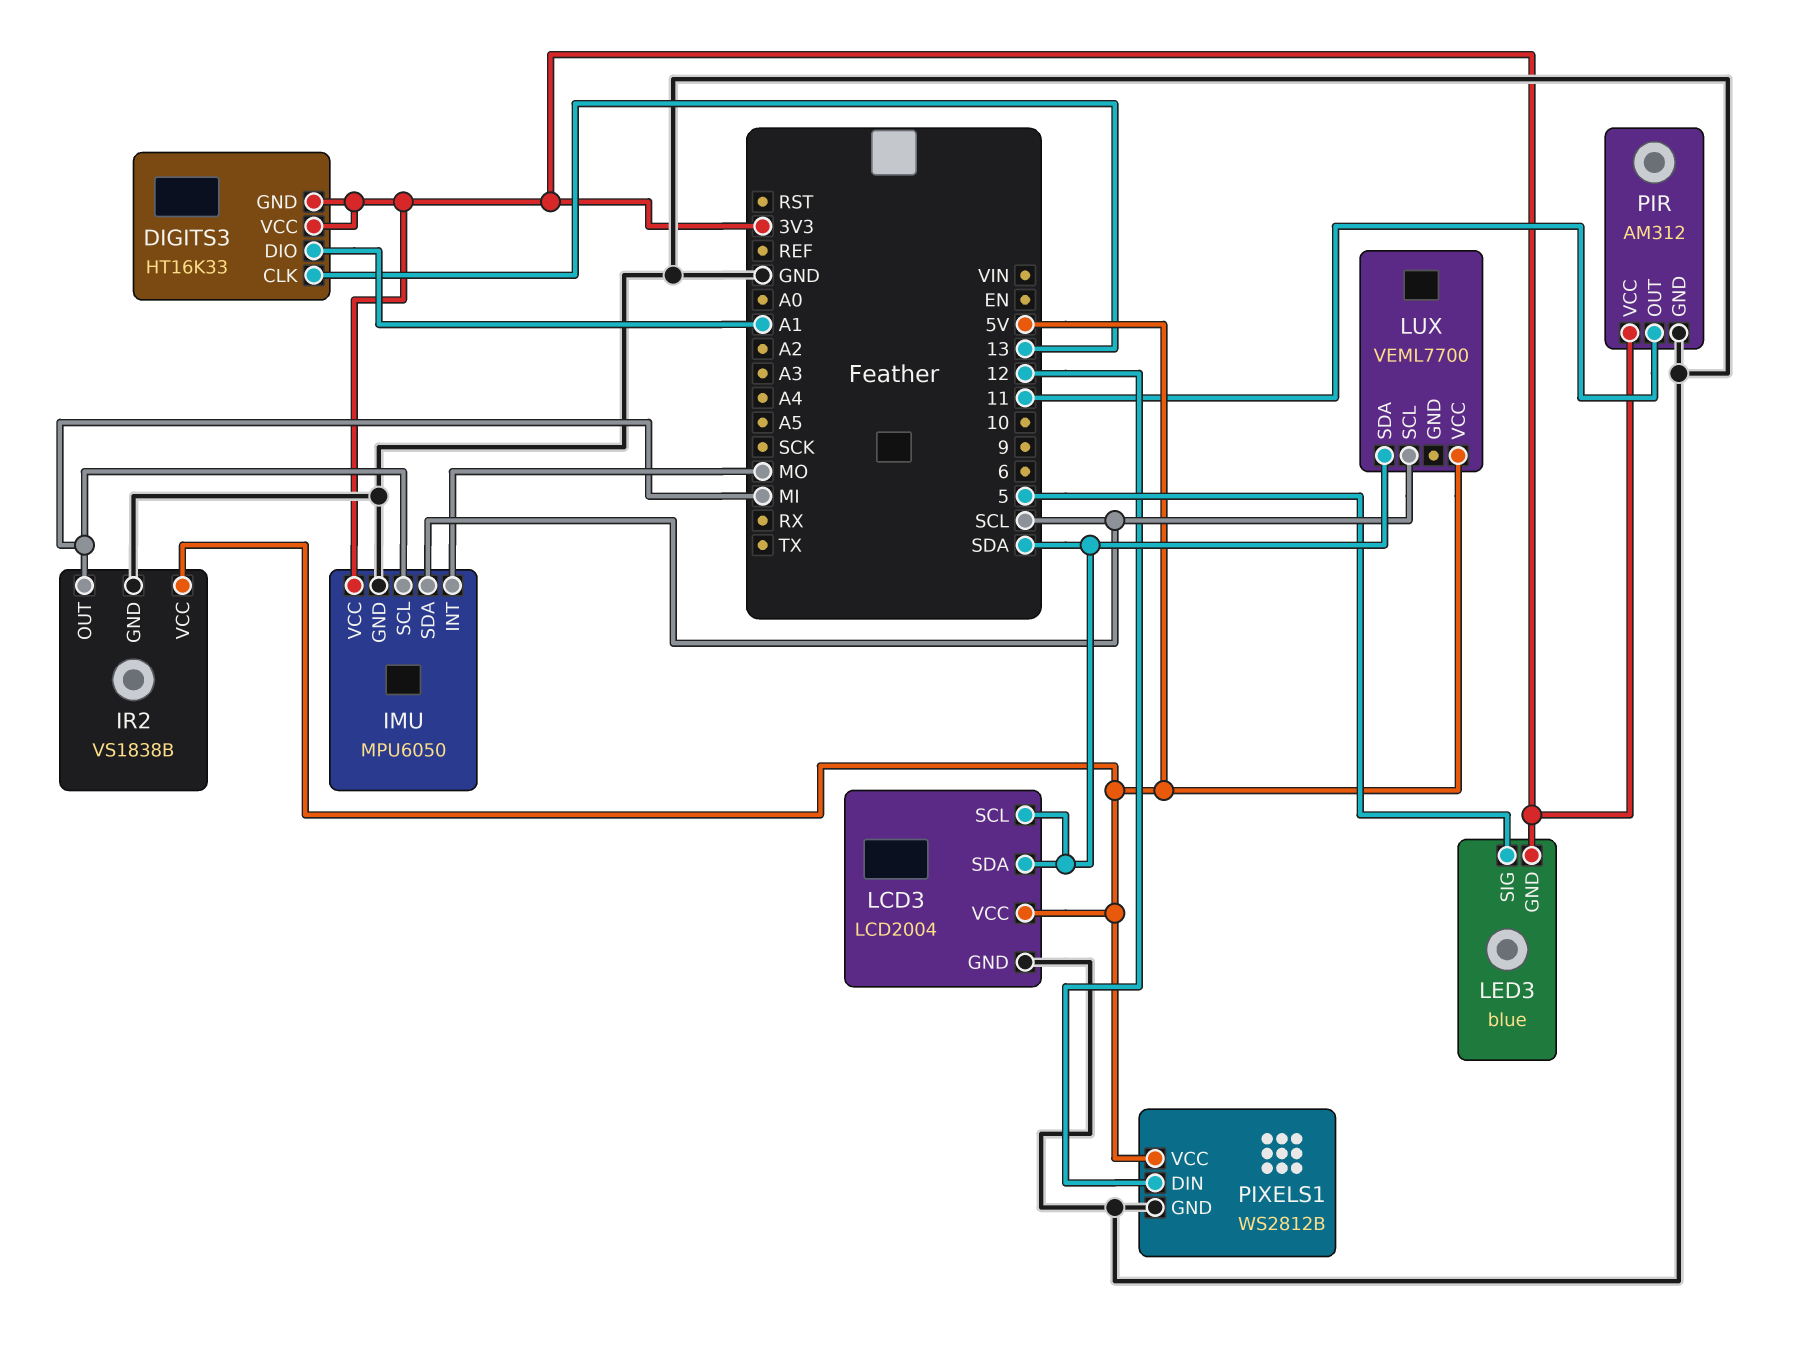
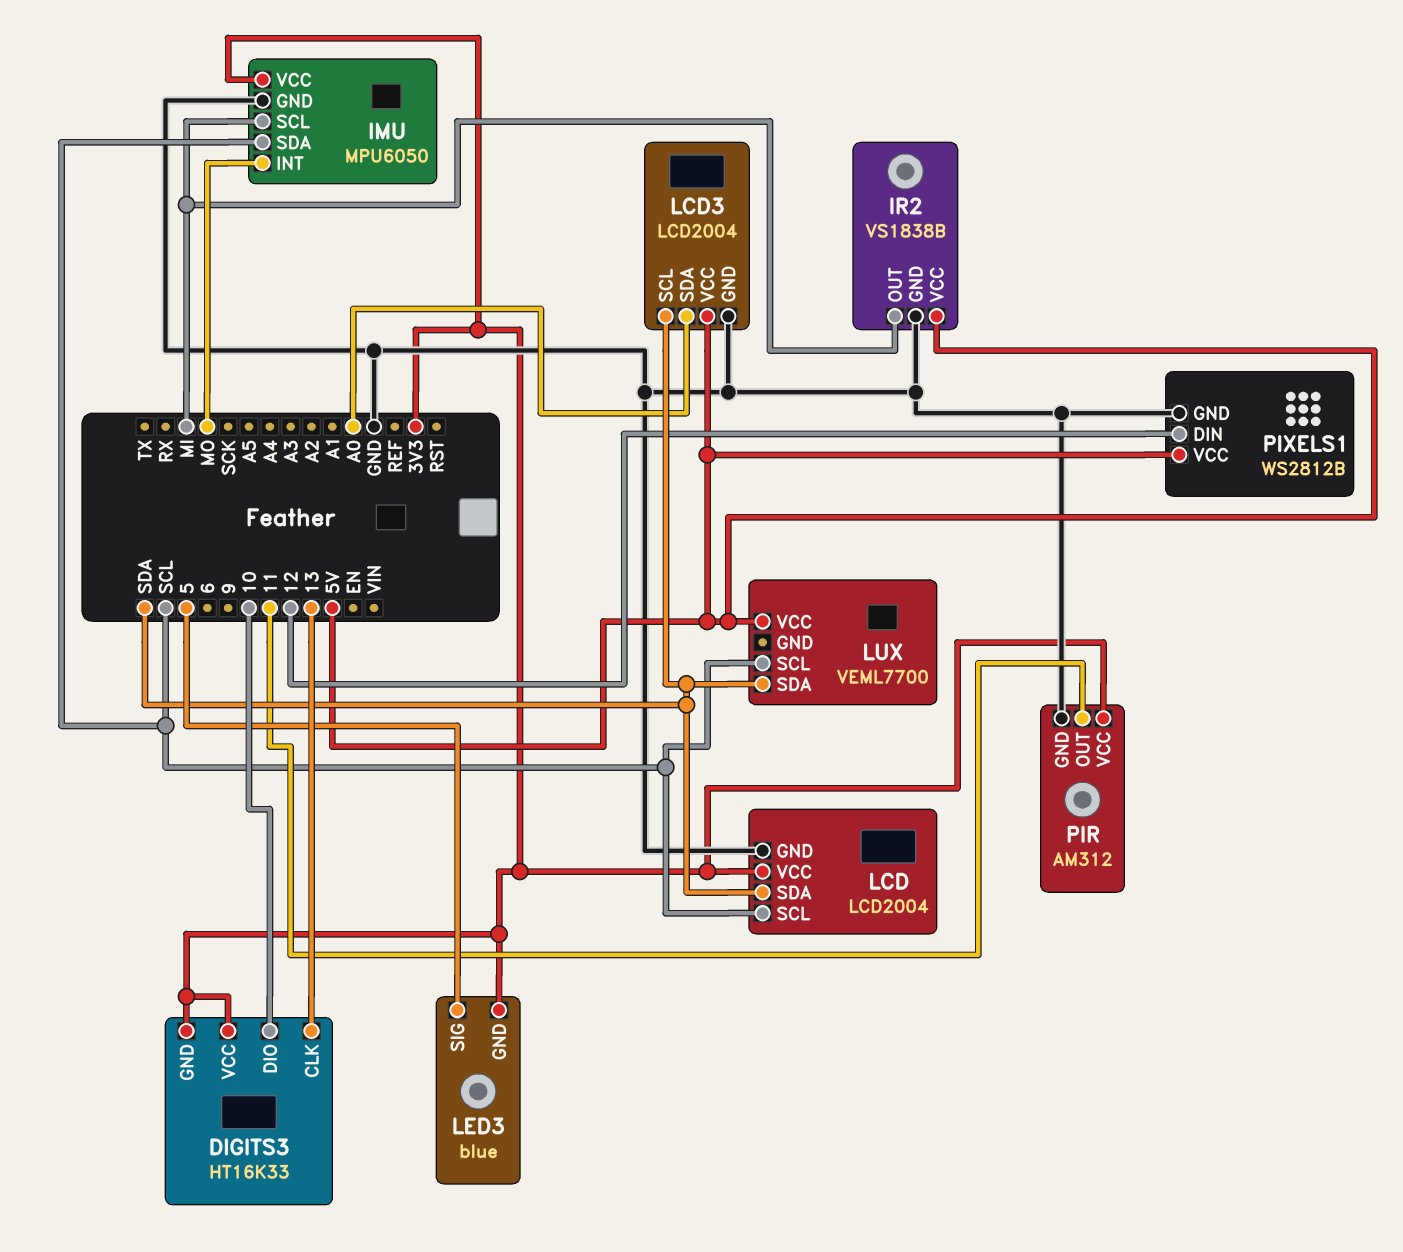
DIGITS3 pin DIO: A1 -> 10
LCD: none -> LCD2004
LCD pin GND: none -> GND
LCD pin SCL: none -> SCL
LCD pin SDA: none -> SDA
LCD pin VCC: none -> 3V3
LCD3 pin SDA: SDA -> A0

